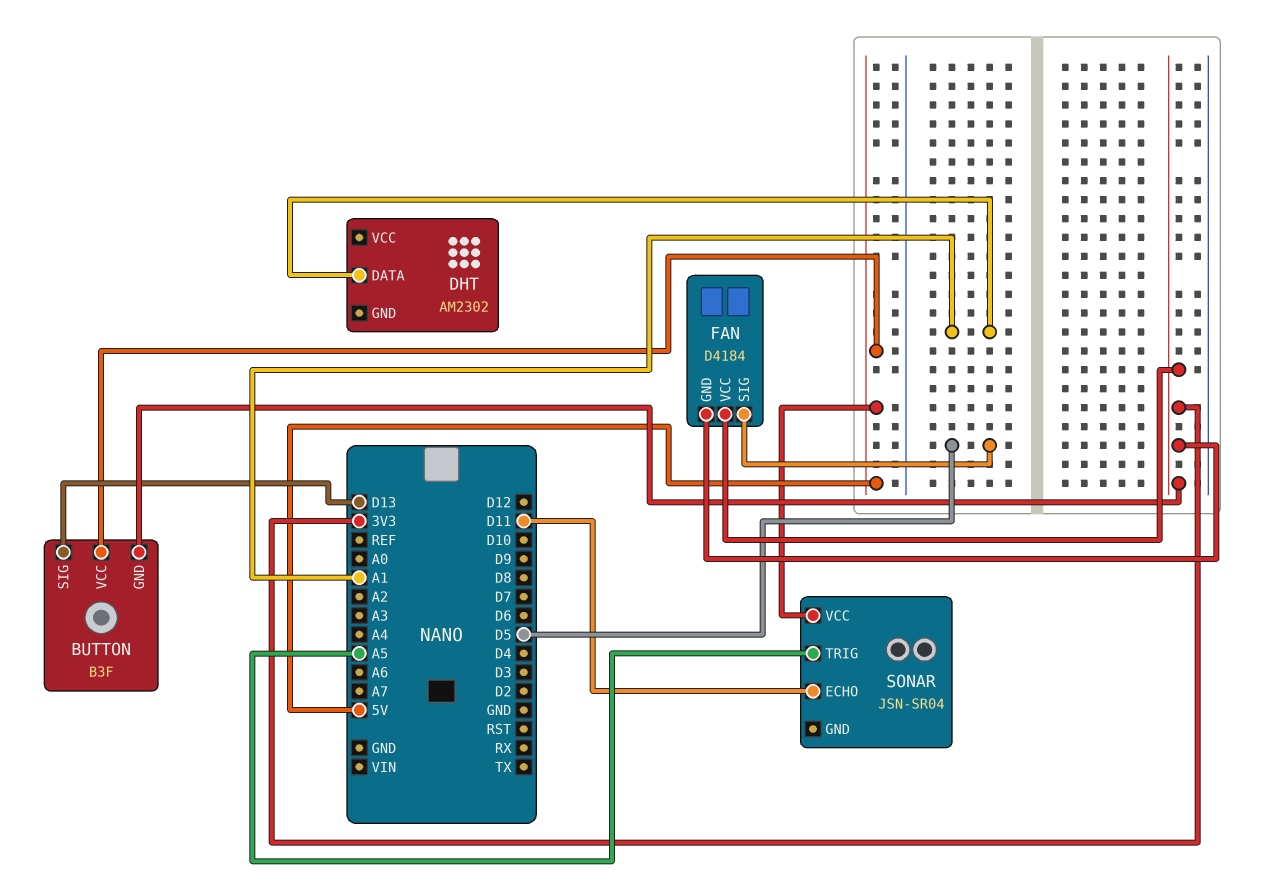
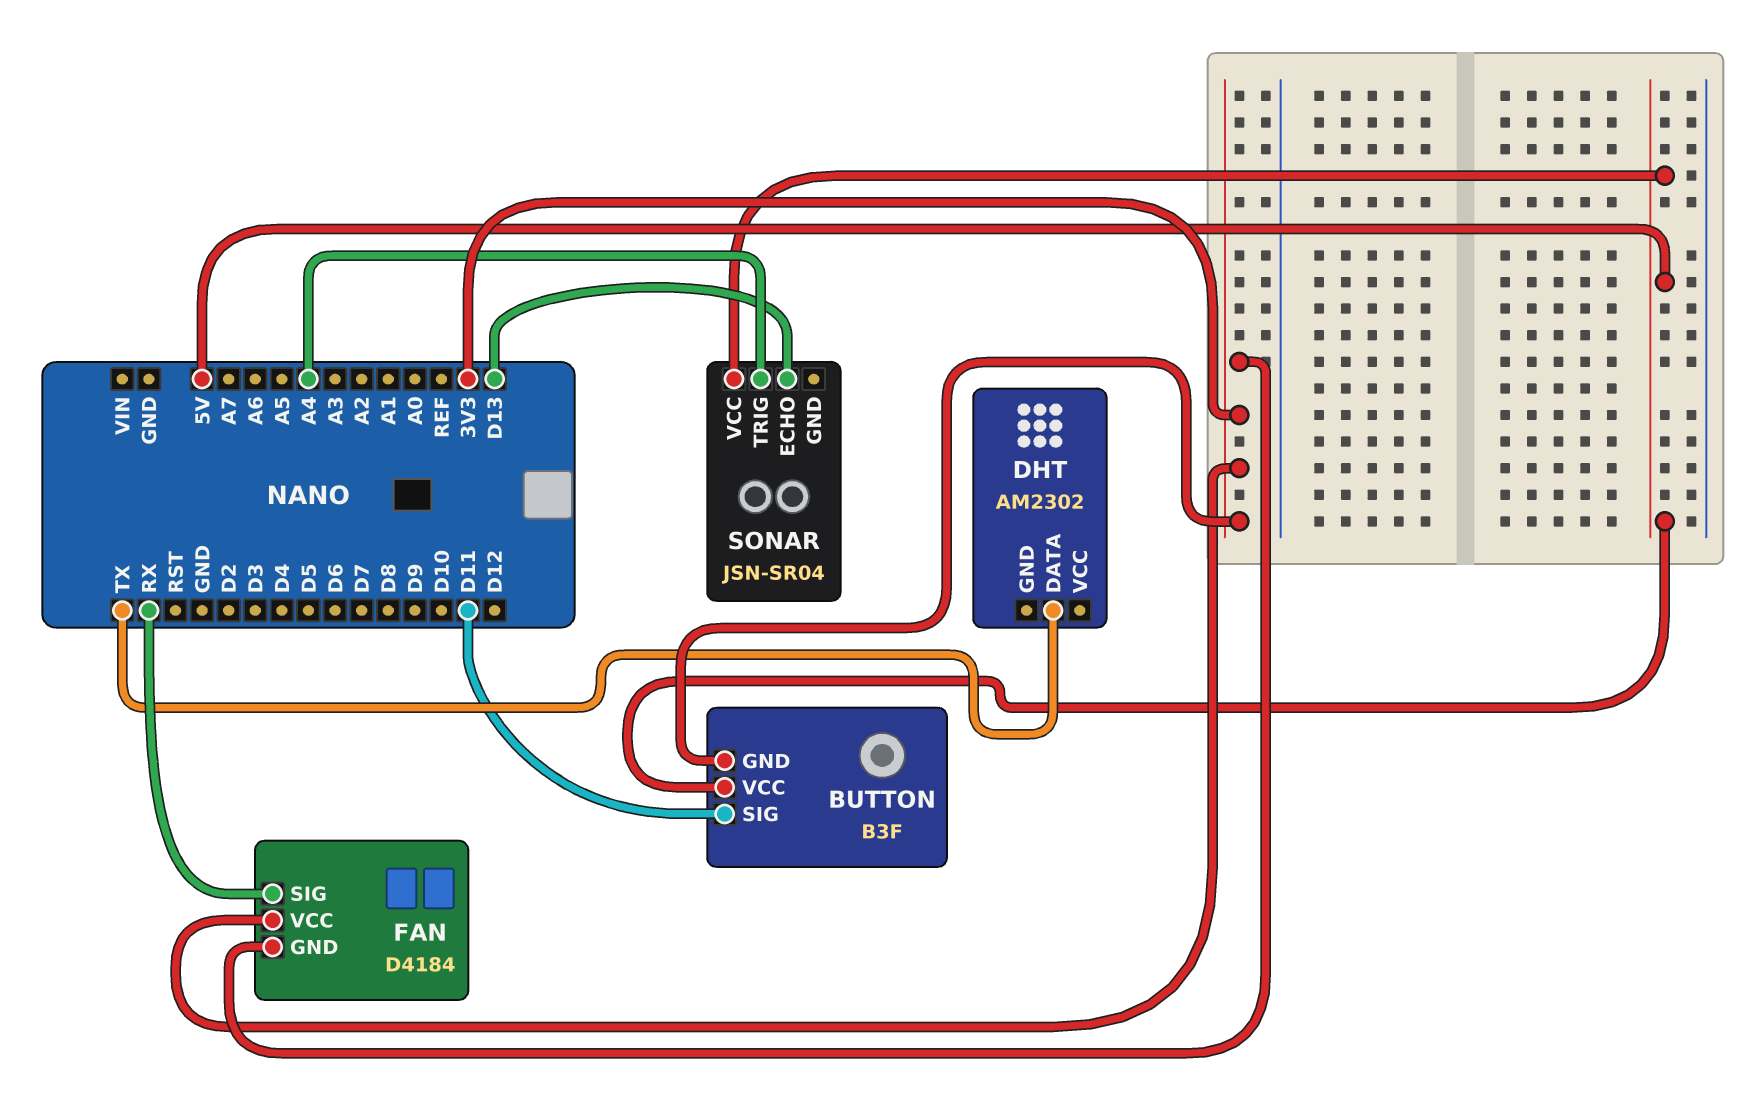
BUTTON pin SIG: D13 -> D11
DHT pin DATA: A1 -> TX
FAN pin SIG: D5 -> RX
SONAR pin ECHO: D11 -> D13
SONAR pin TRIG: A5 -> A4

